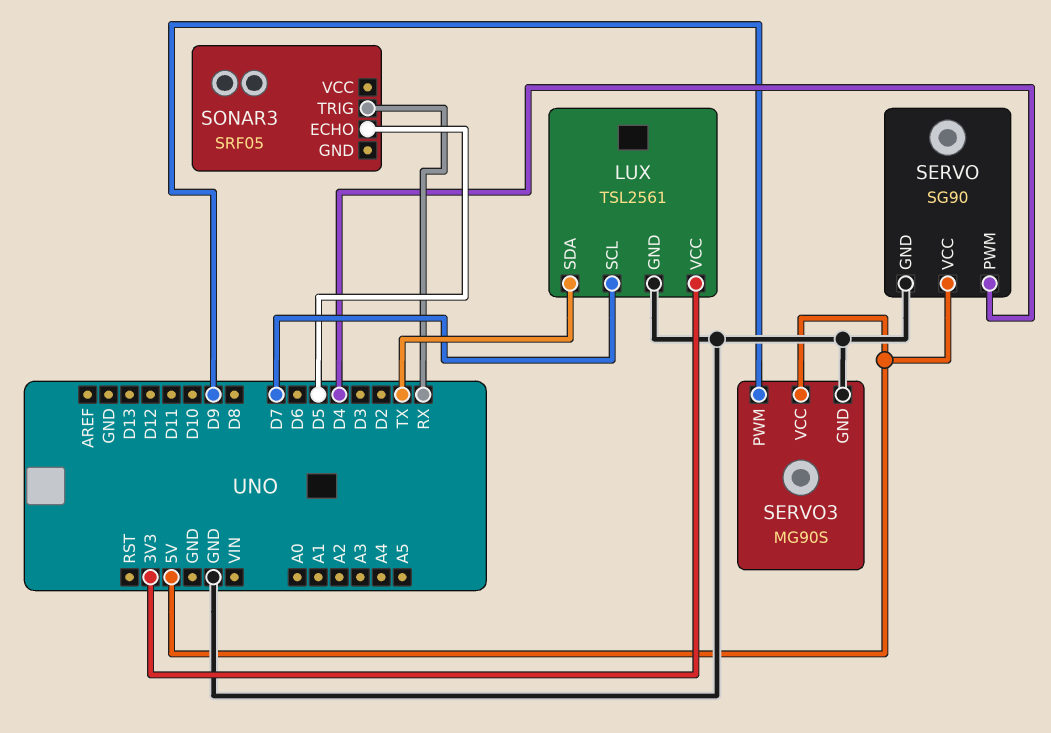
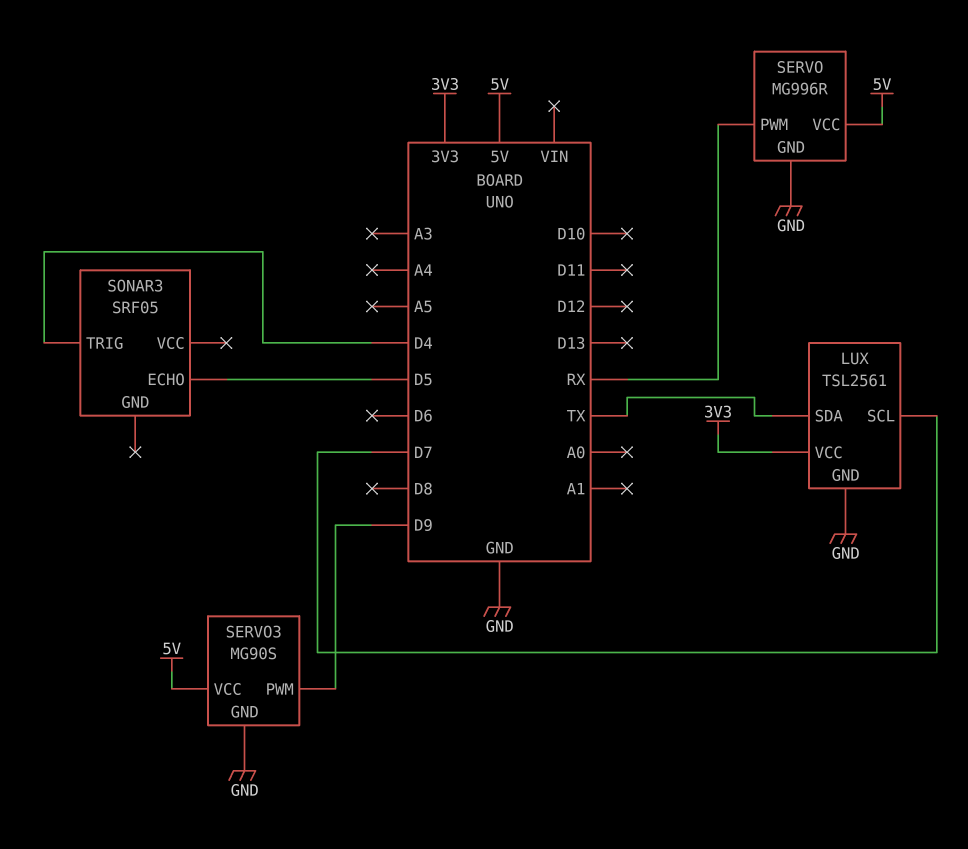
SERVO: SG90 -> MG996R
SERVO pin PWM: D4 -> RX
SONAR3 pin TRIG: RX -> D4

